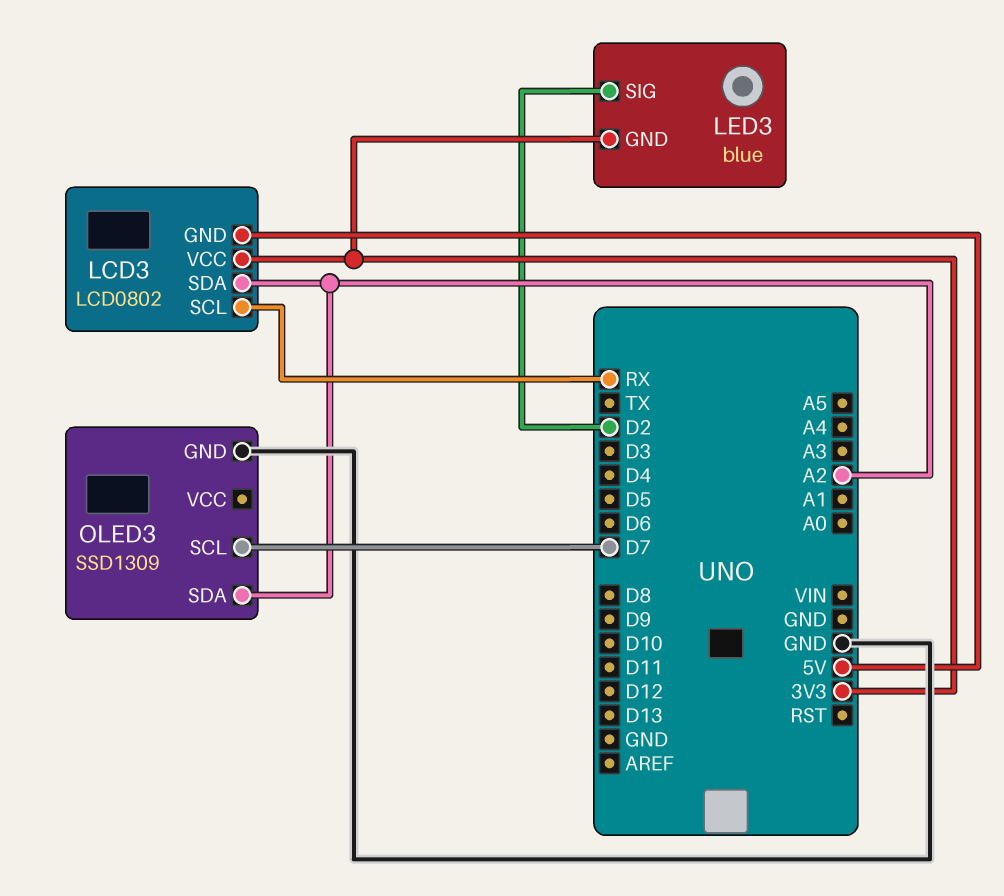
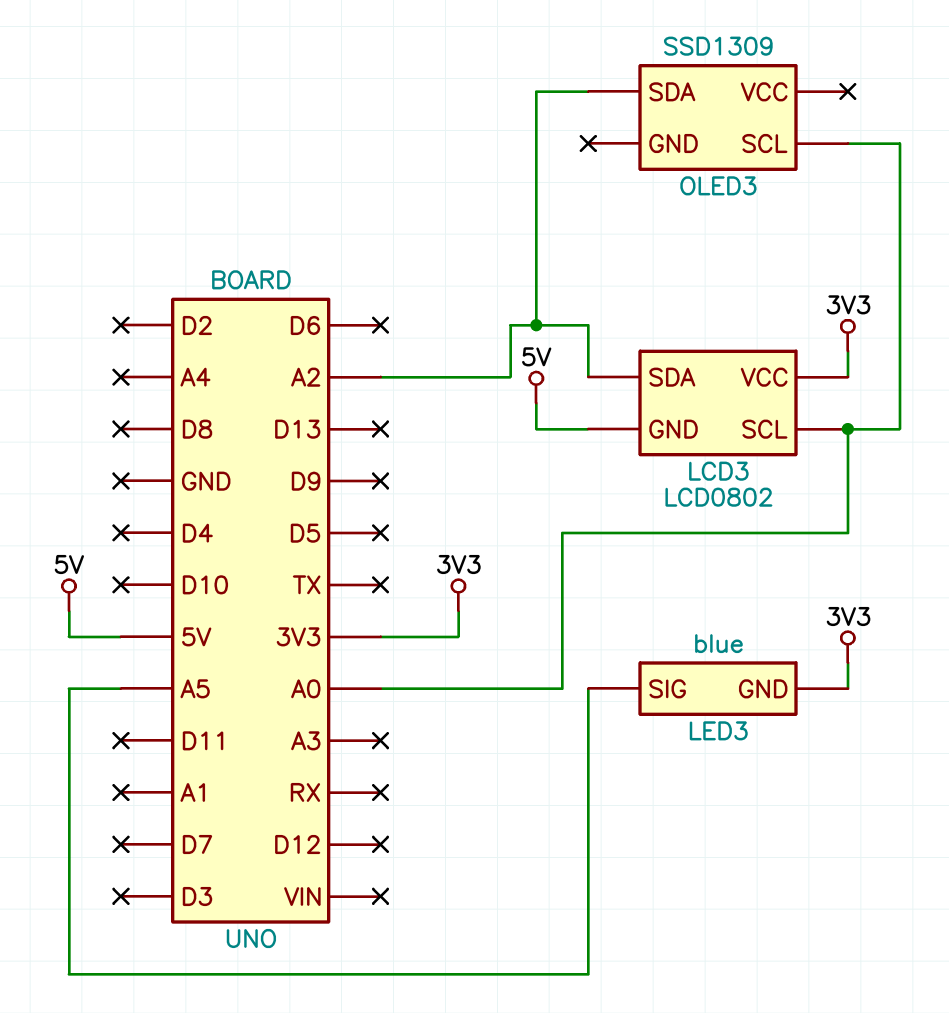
LCD3 pin SCL: RX -> A0
LED3 pin SIG: D2 -> A5
OLED3 pin GND: GND -> none
OLED3 pin SCL: D7 -> A0

